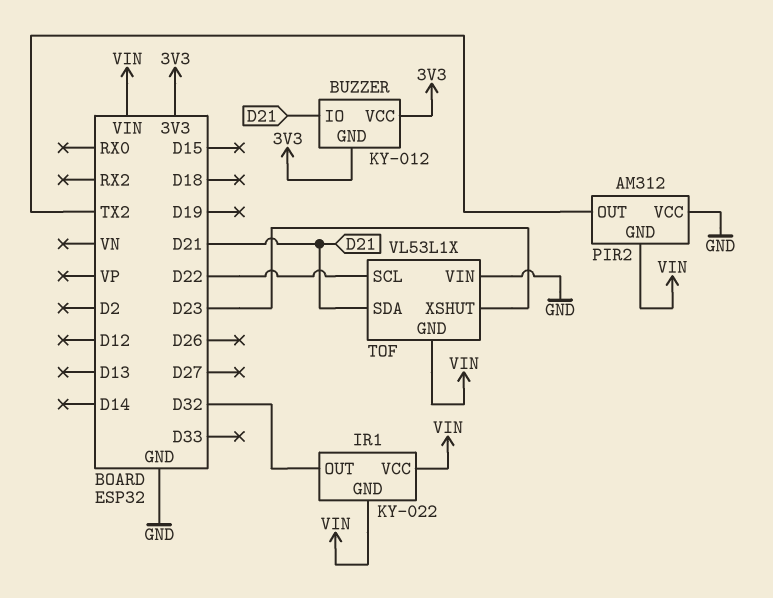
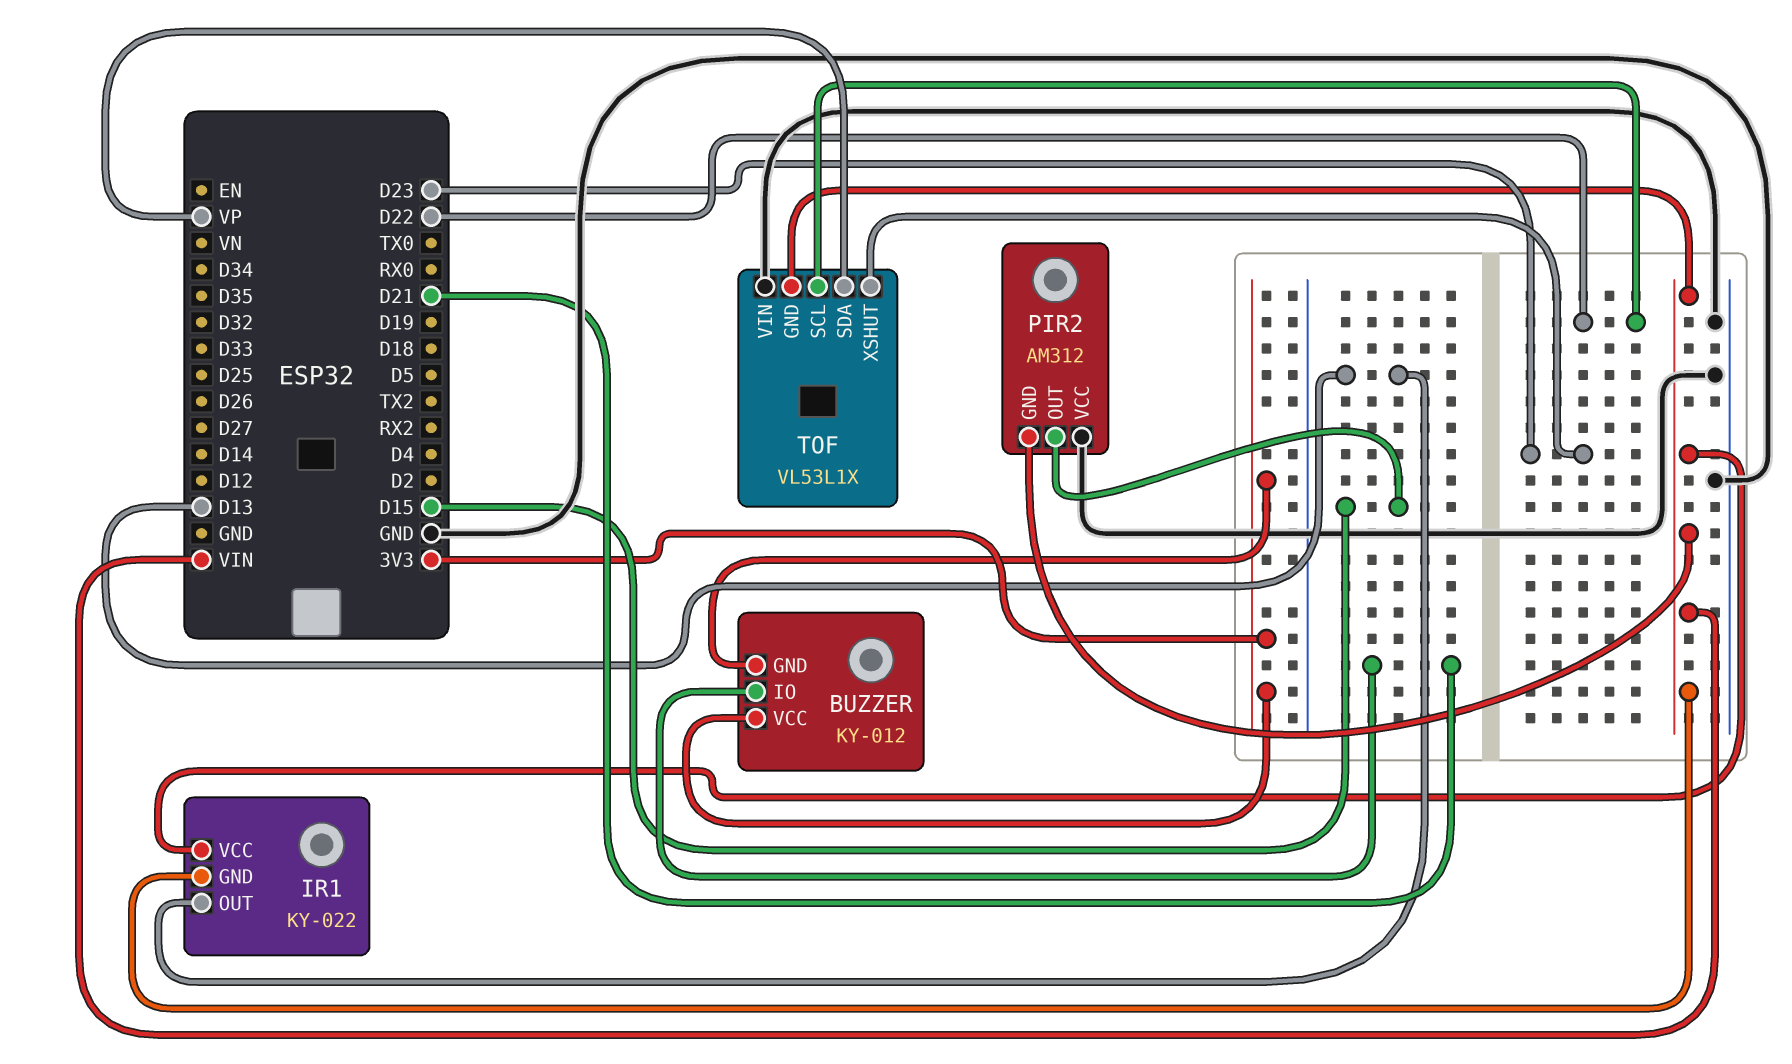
IR1 pin OUT: D32 -> D13
PIR2 pin OUT: TX2 -> D15
TOF pin SDA: D21 -> VP

